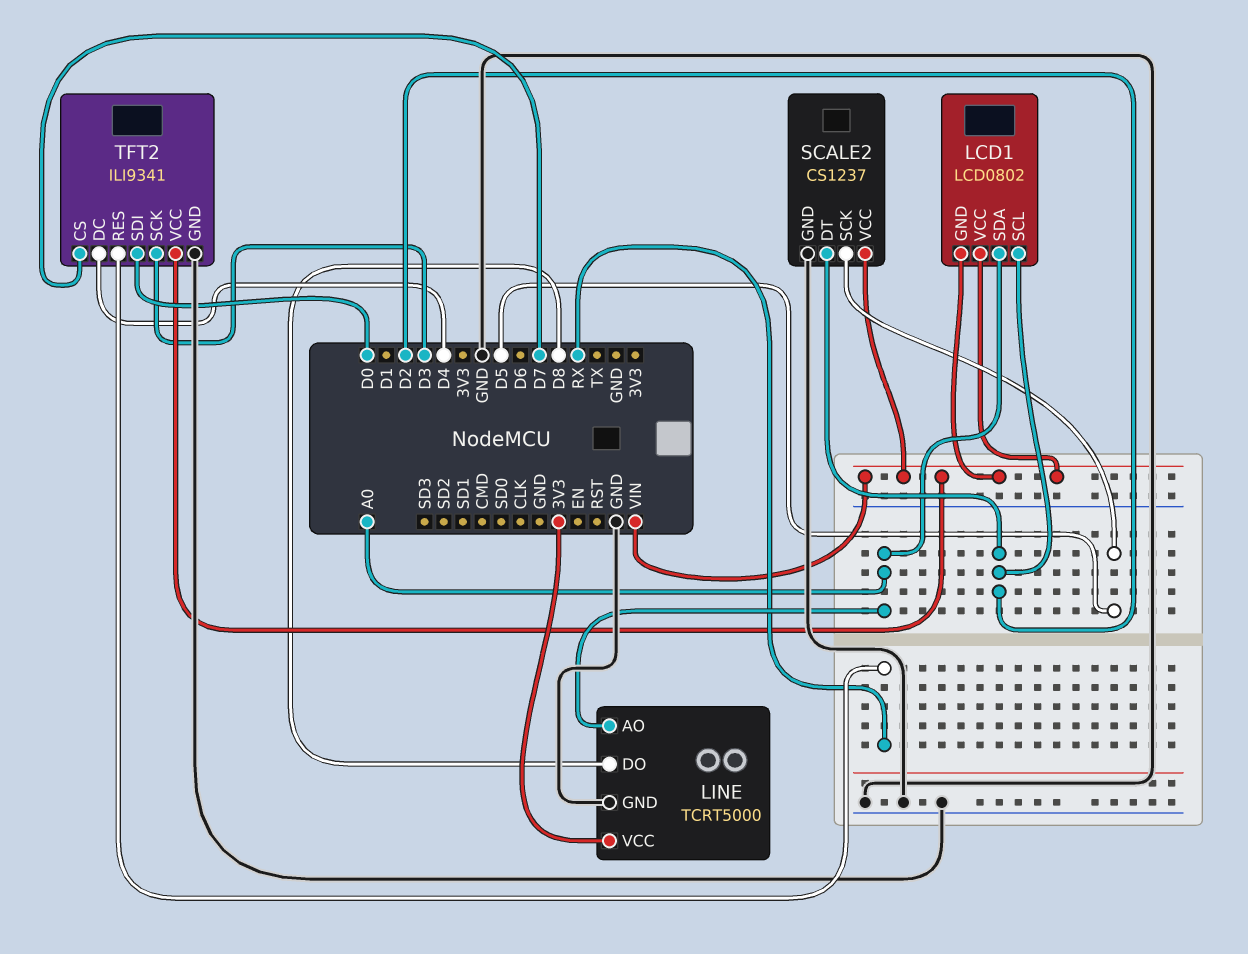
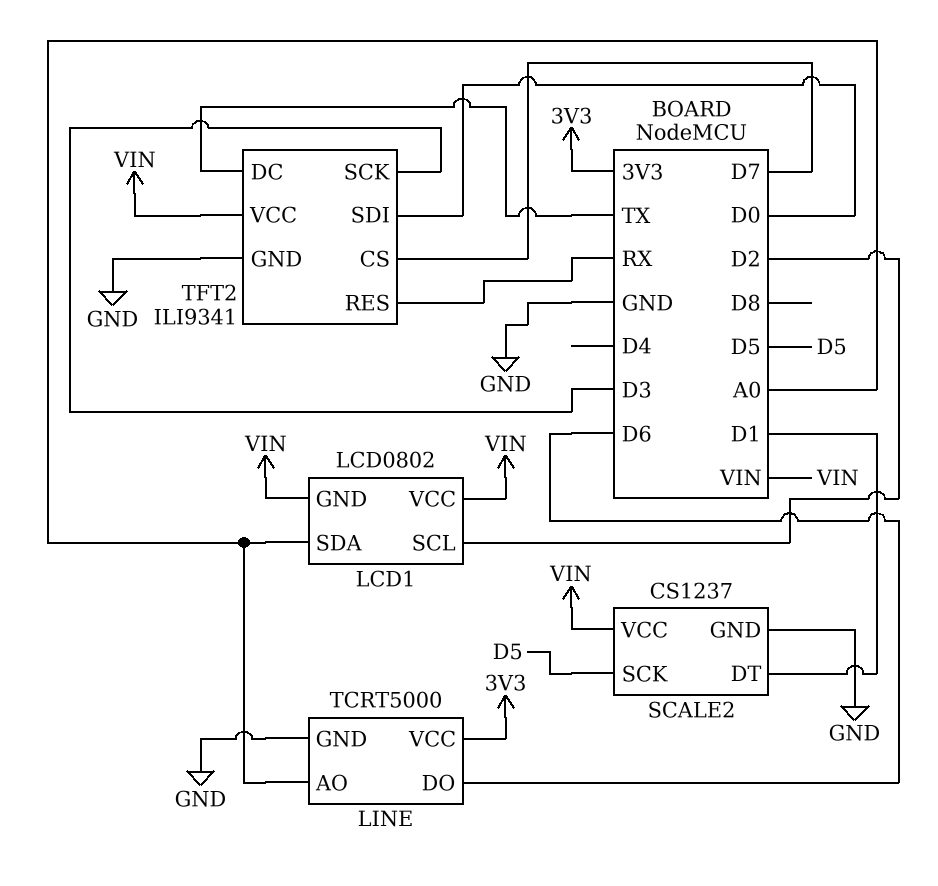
LINE pin DO: D8 -> D6
SCALE2 pin DT: D2 -> D1
TFT2 pin DC: D4 -> TX

